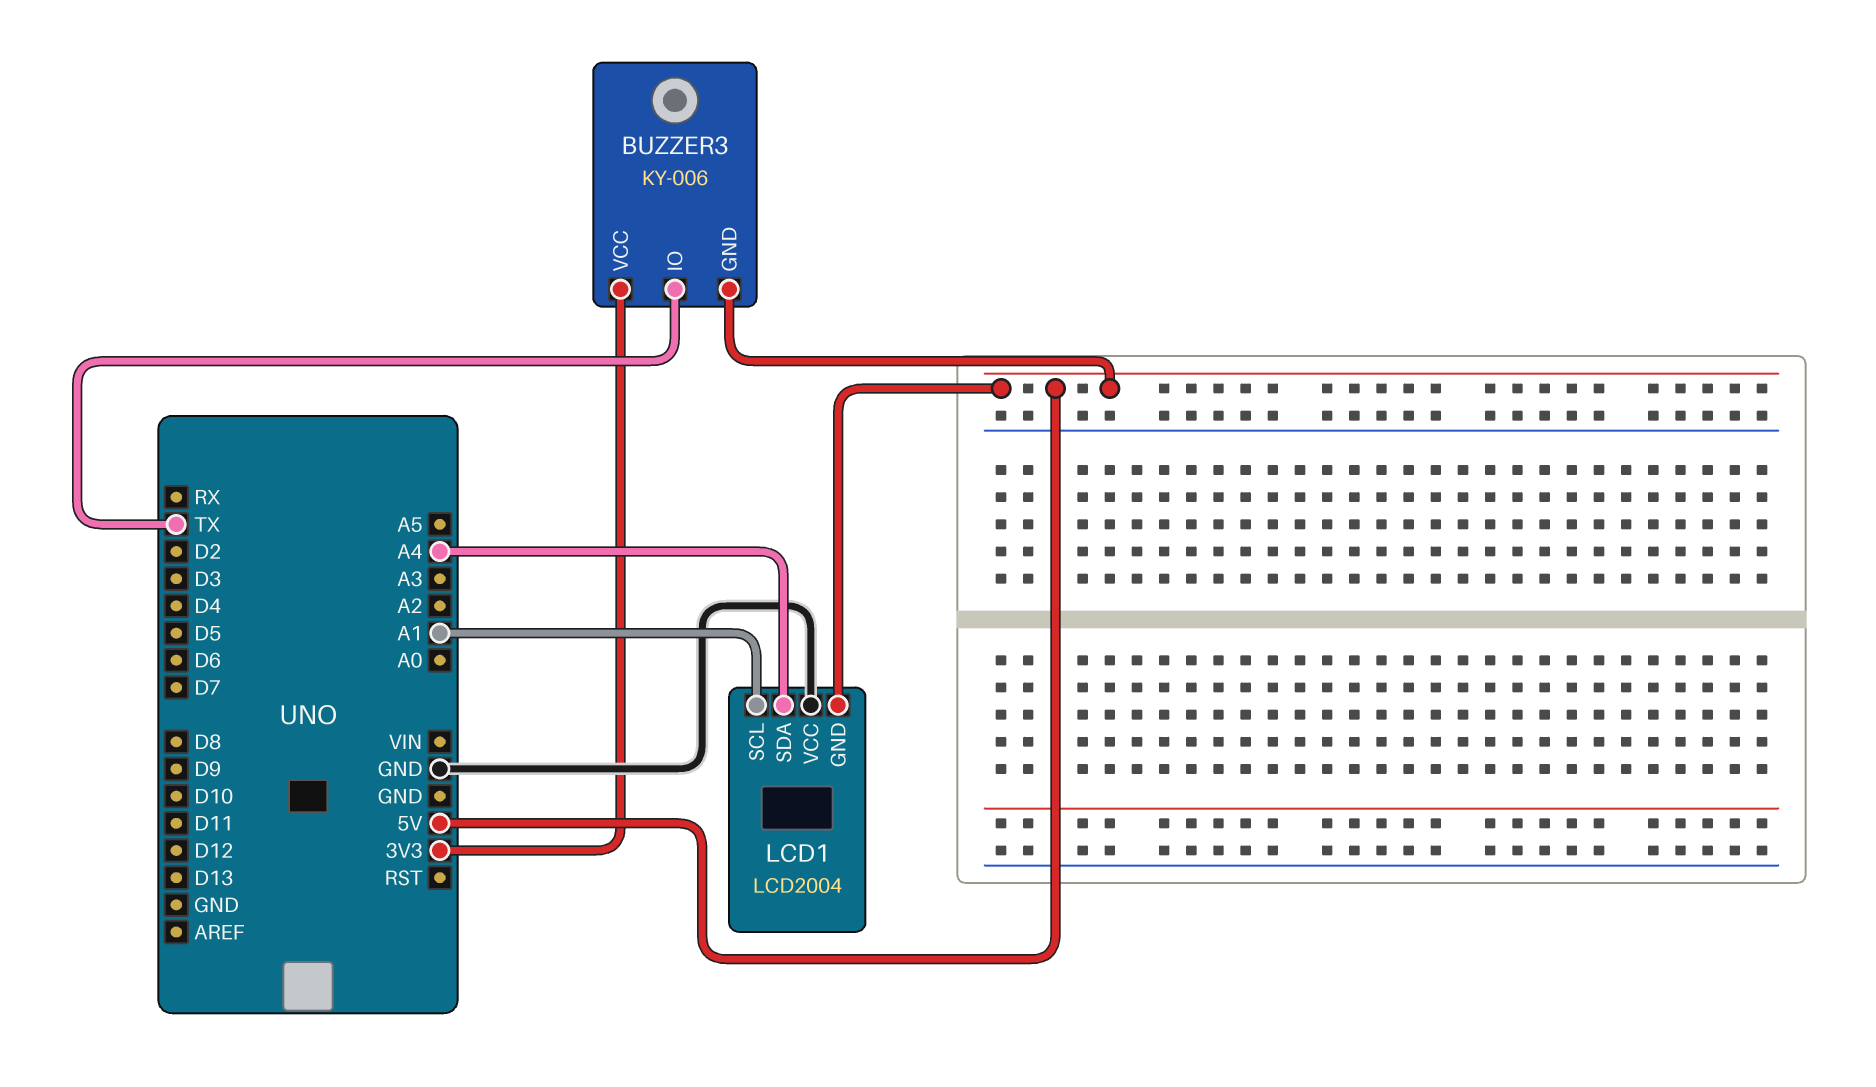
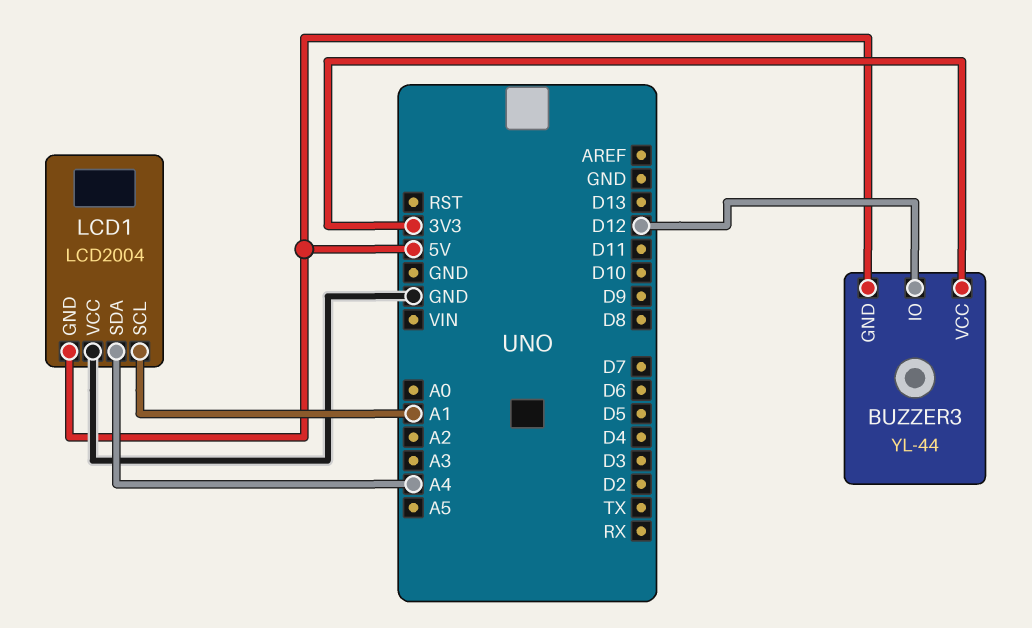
BUZZER3: KY-006 -> YL-44
BUZZER3 pin IO: TX -> D12

